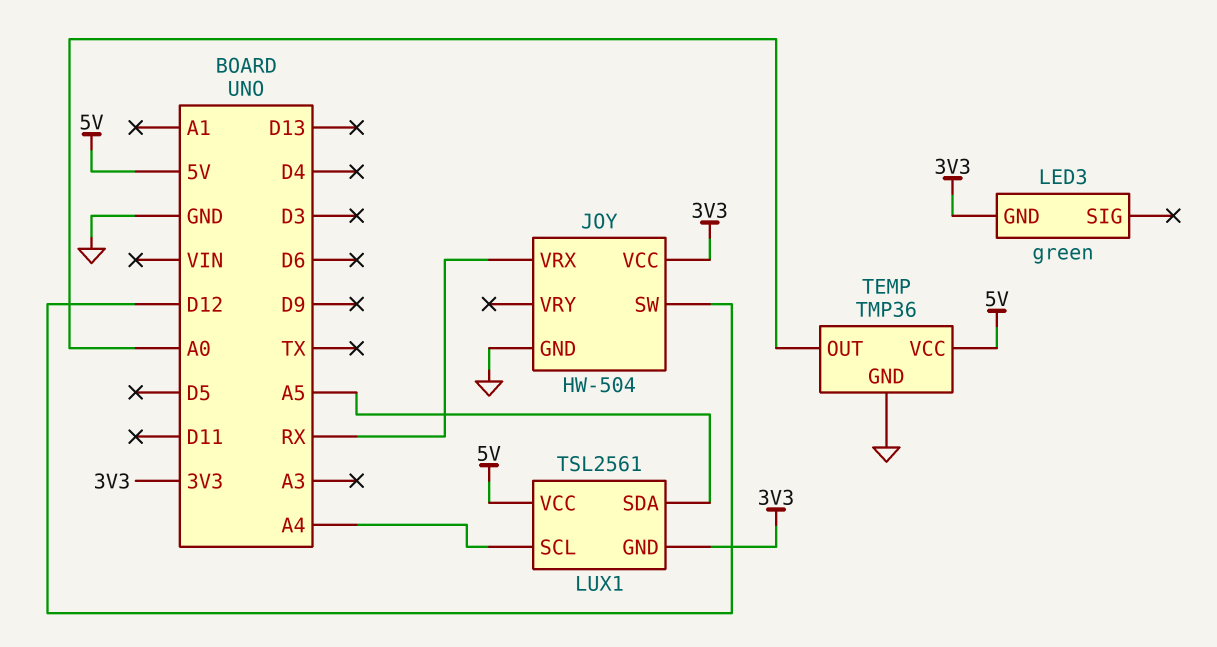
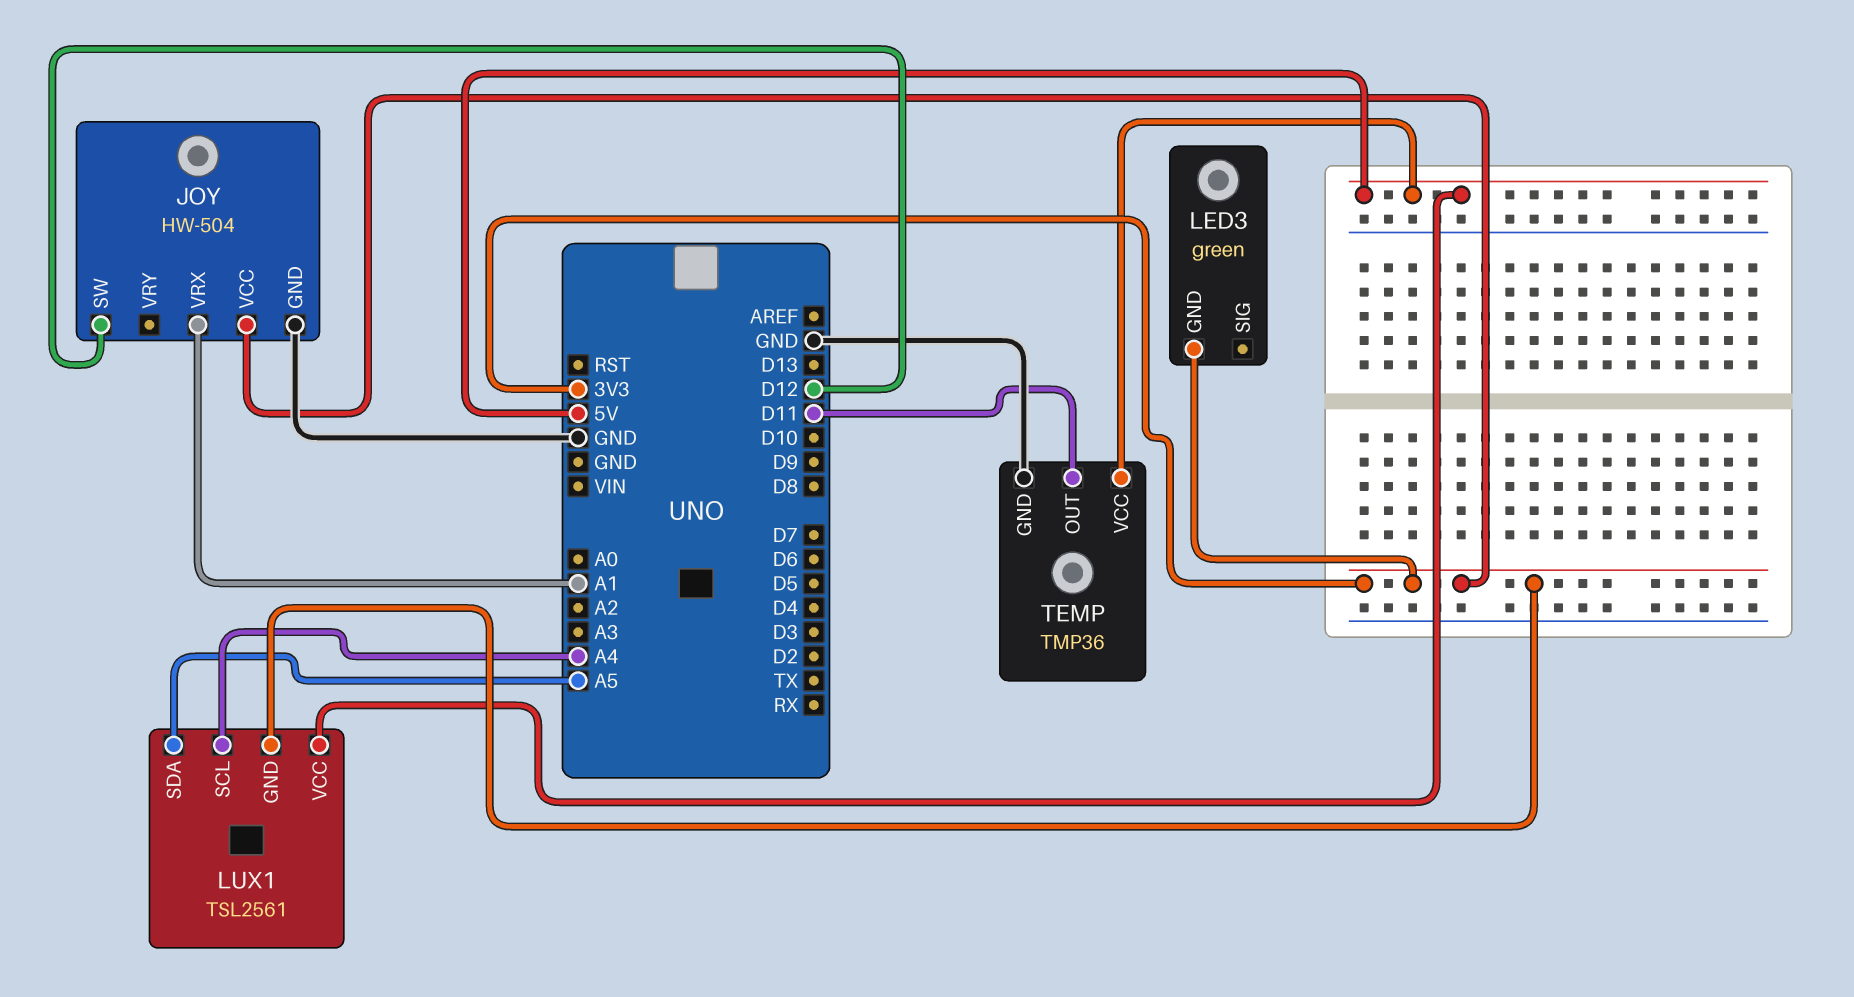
JOY pin VRX: RX -> A1
TEMP pin OUT: A0 -> D11

